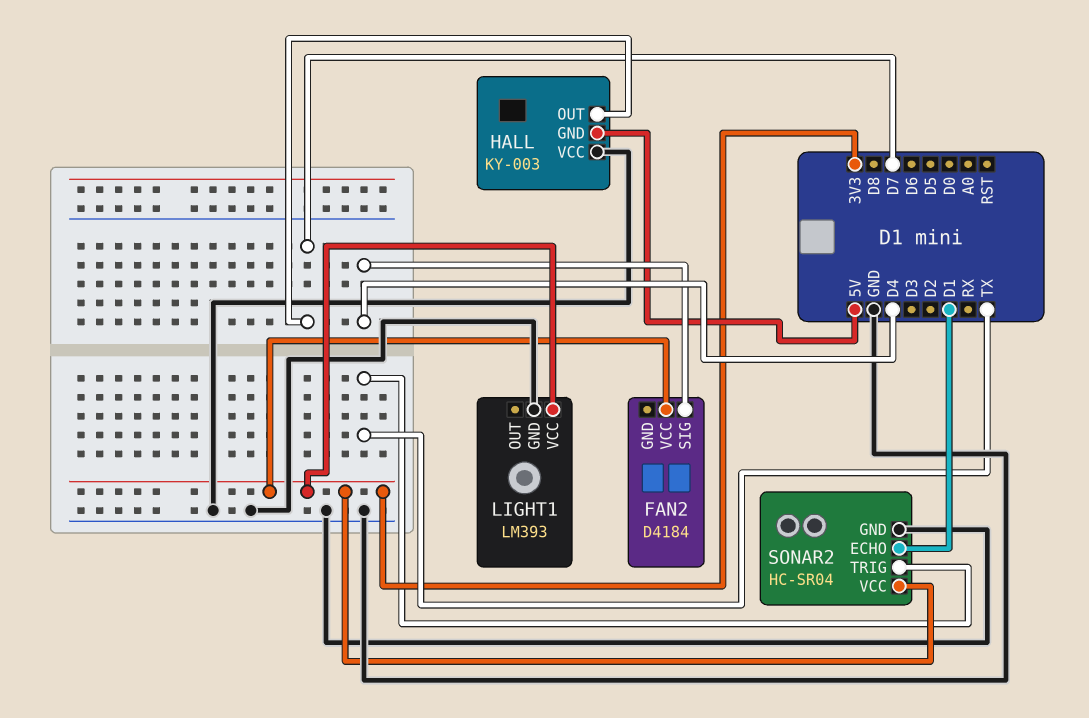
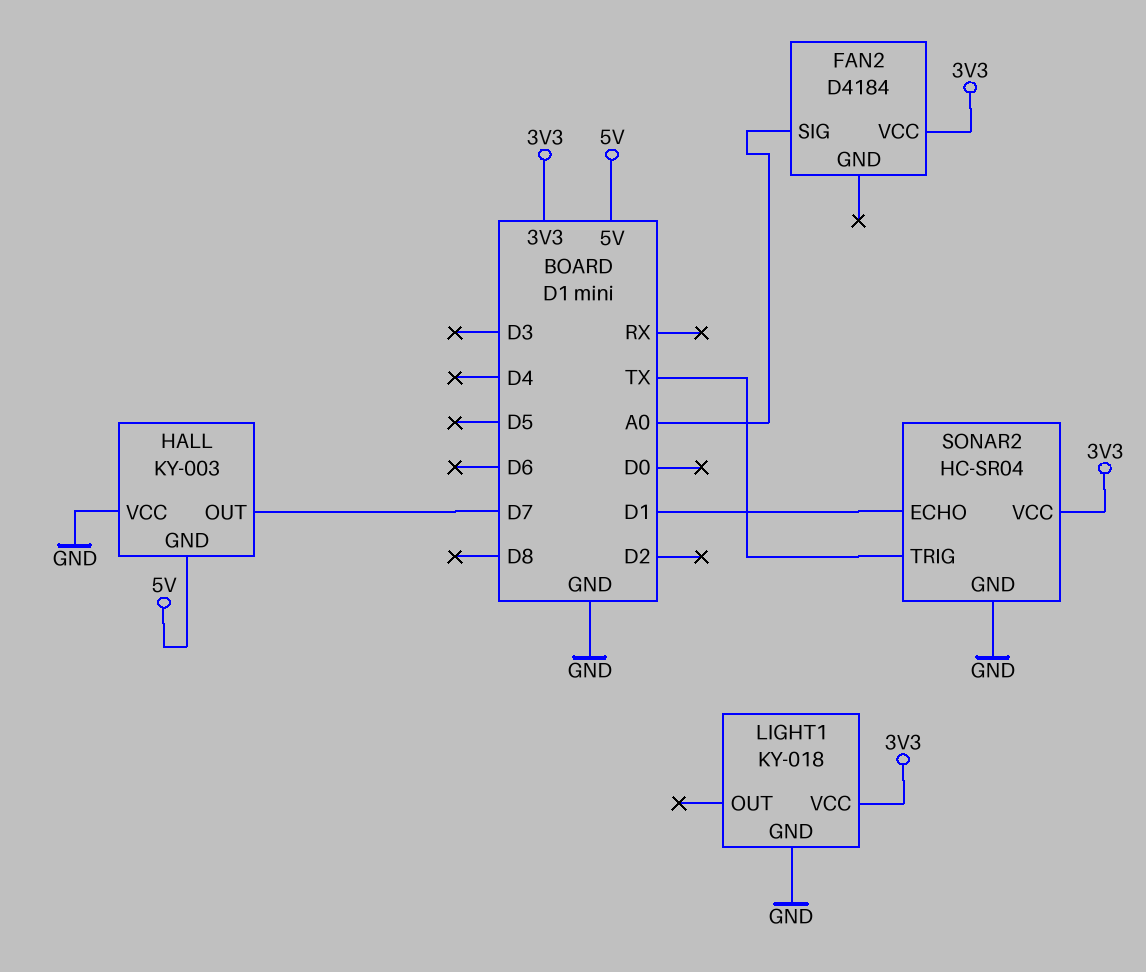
FAN2 pin SIG: D4 -> A0
LIGHT1: LM393 -> KY-018

